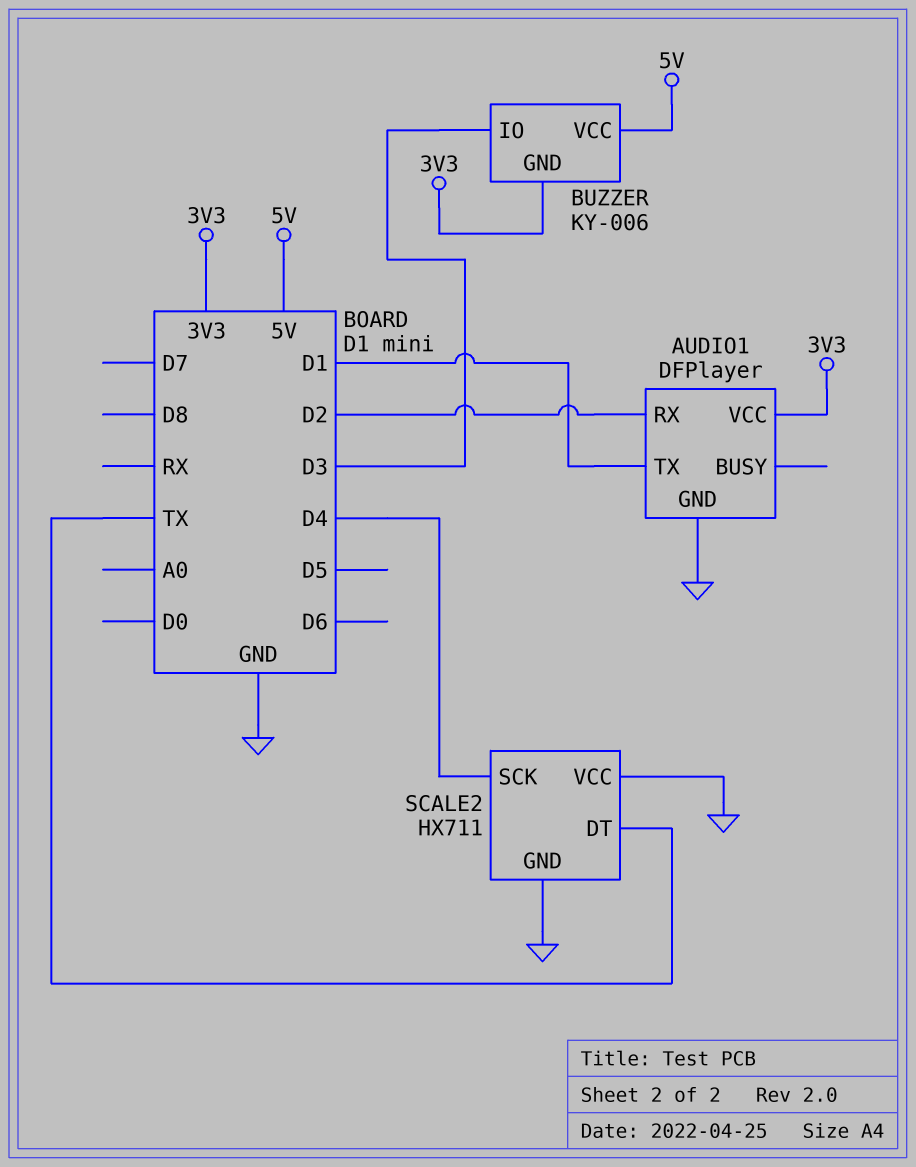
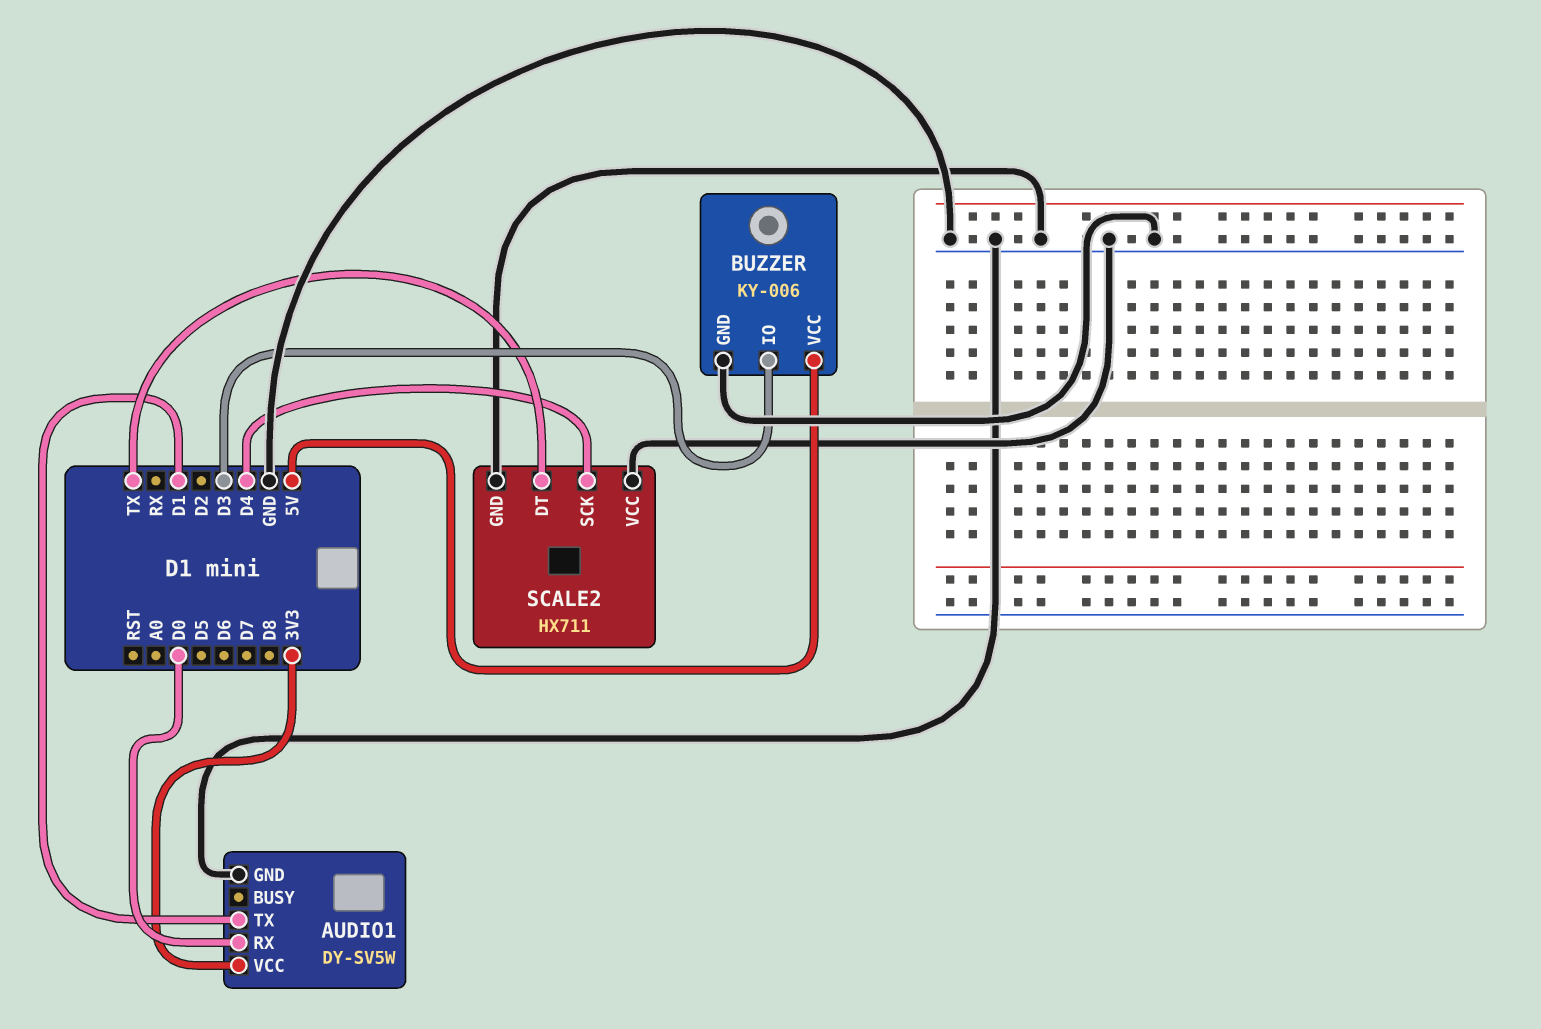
AUDIO1: DFPlayer -> DY-SV5W
AUDIO1 pin RX: D2 -> D0
BUZZER pin GND: 3V3 -> GND

